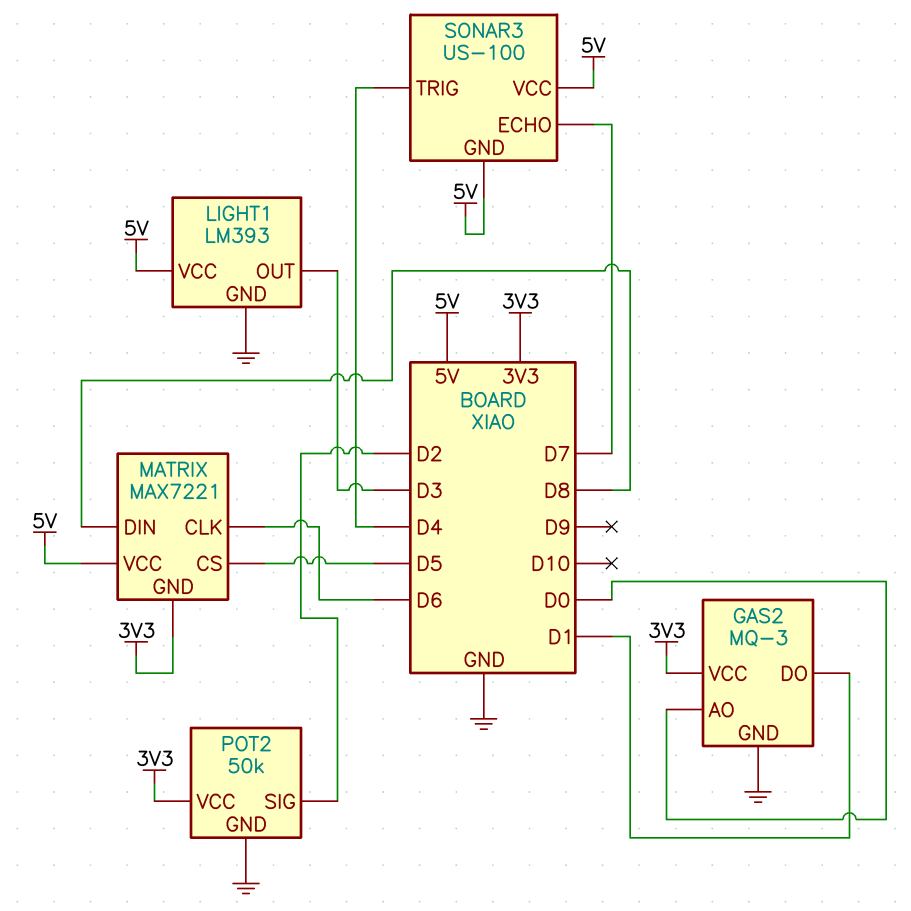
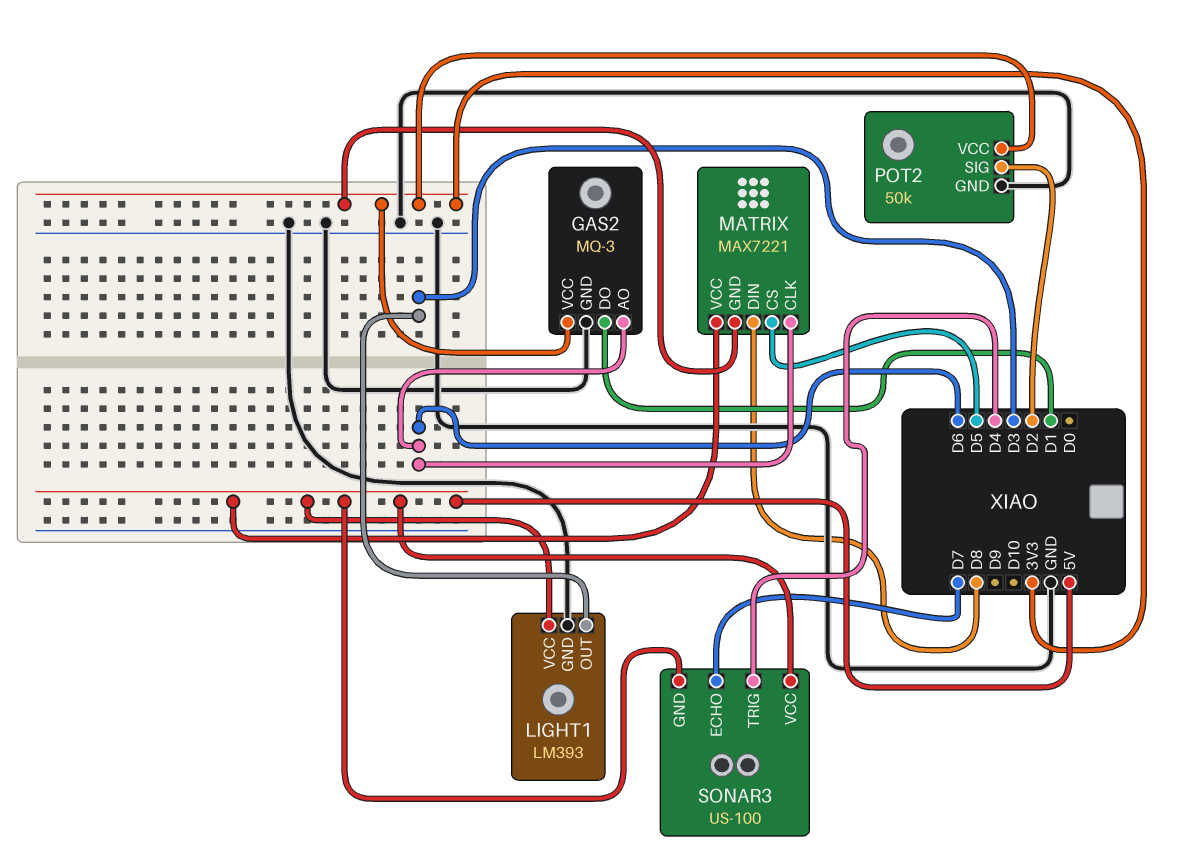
GAS2 pin AO: D0 -> D6

